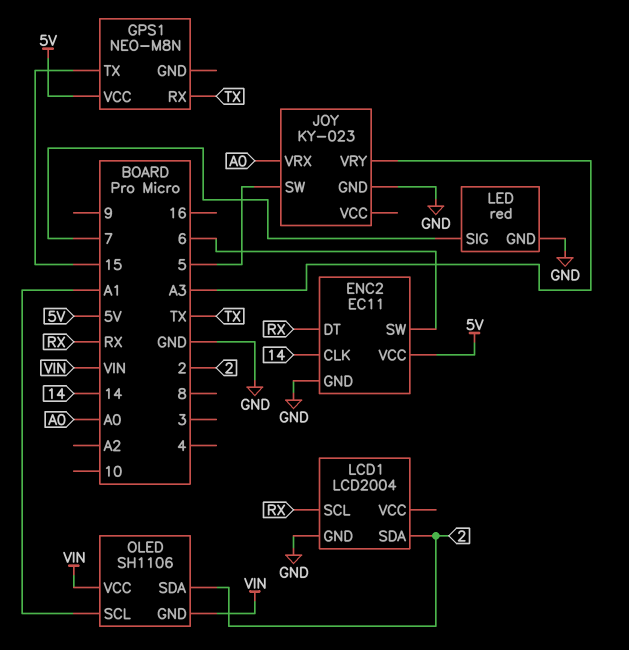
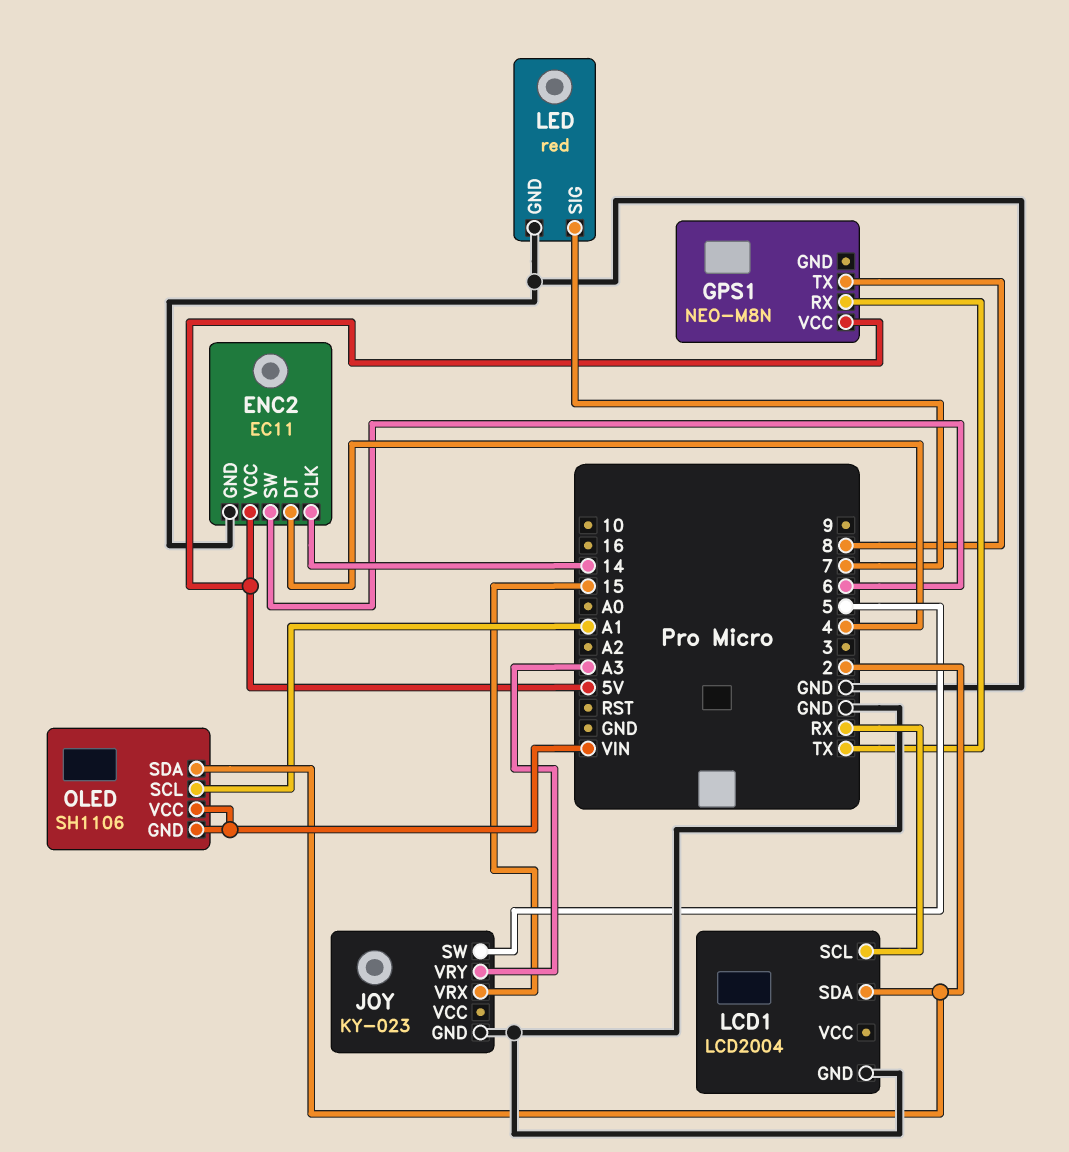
ENC2 pin DT: RX -> 4
GPS1 pin TX: 15 -> 8
JOY pin VRX: A0 -> 15

